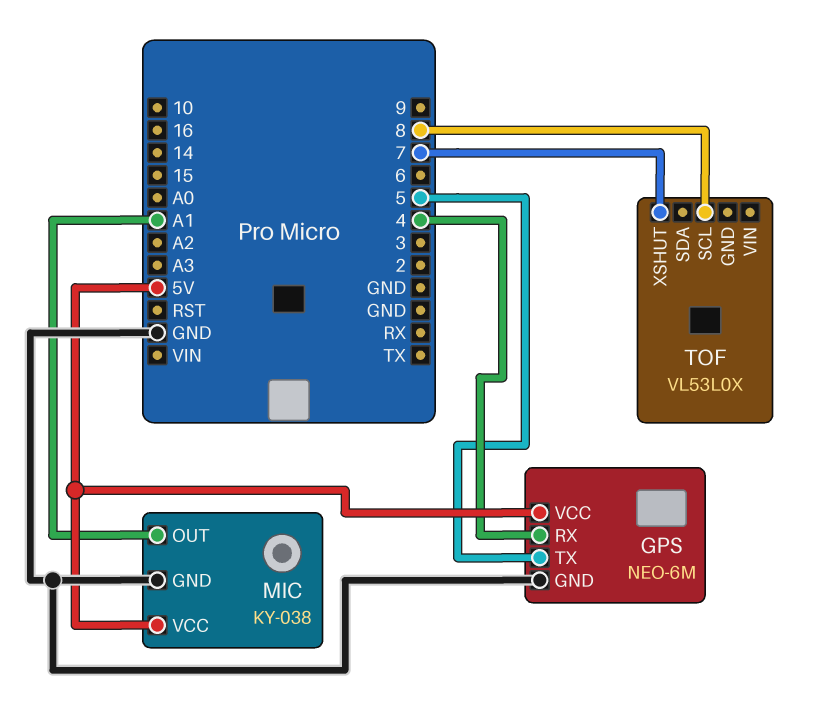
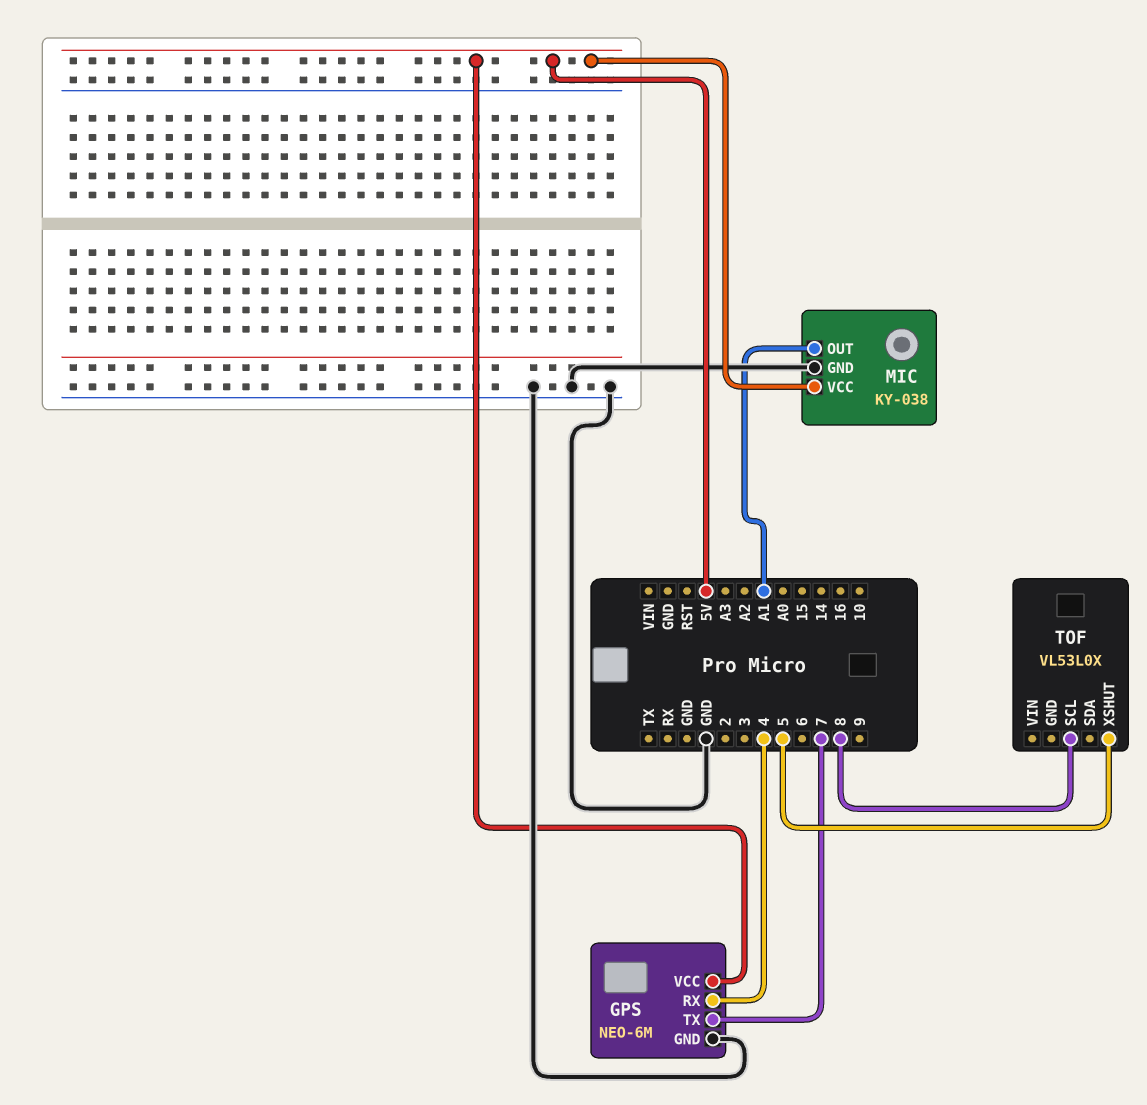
GPS pin TX: 5 -> 7
TOF pin XSHUT: 7 -> 5

